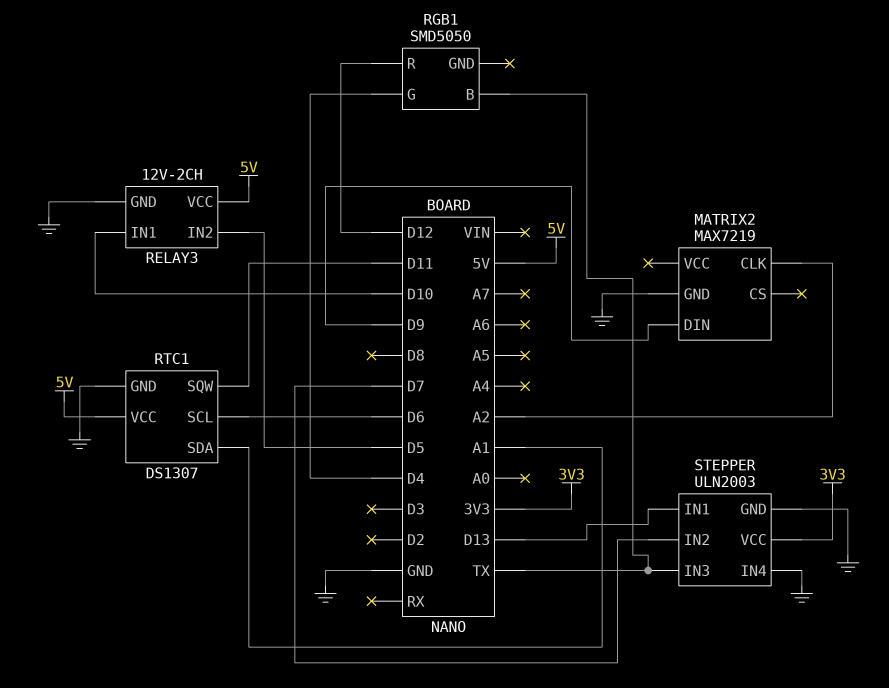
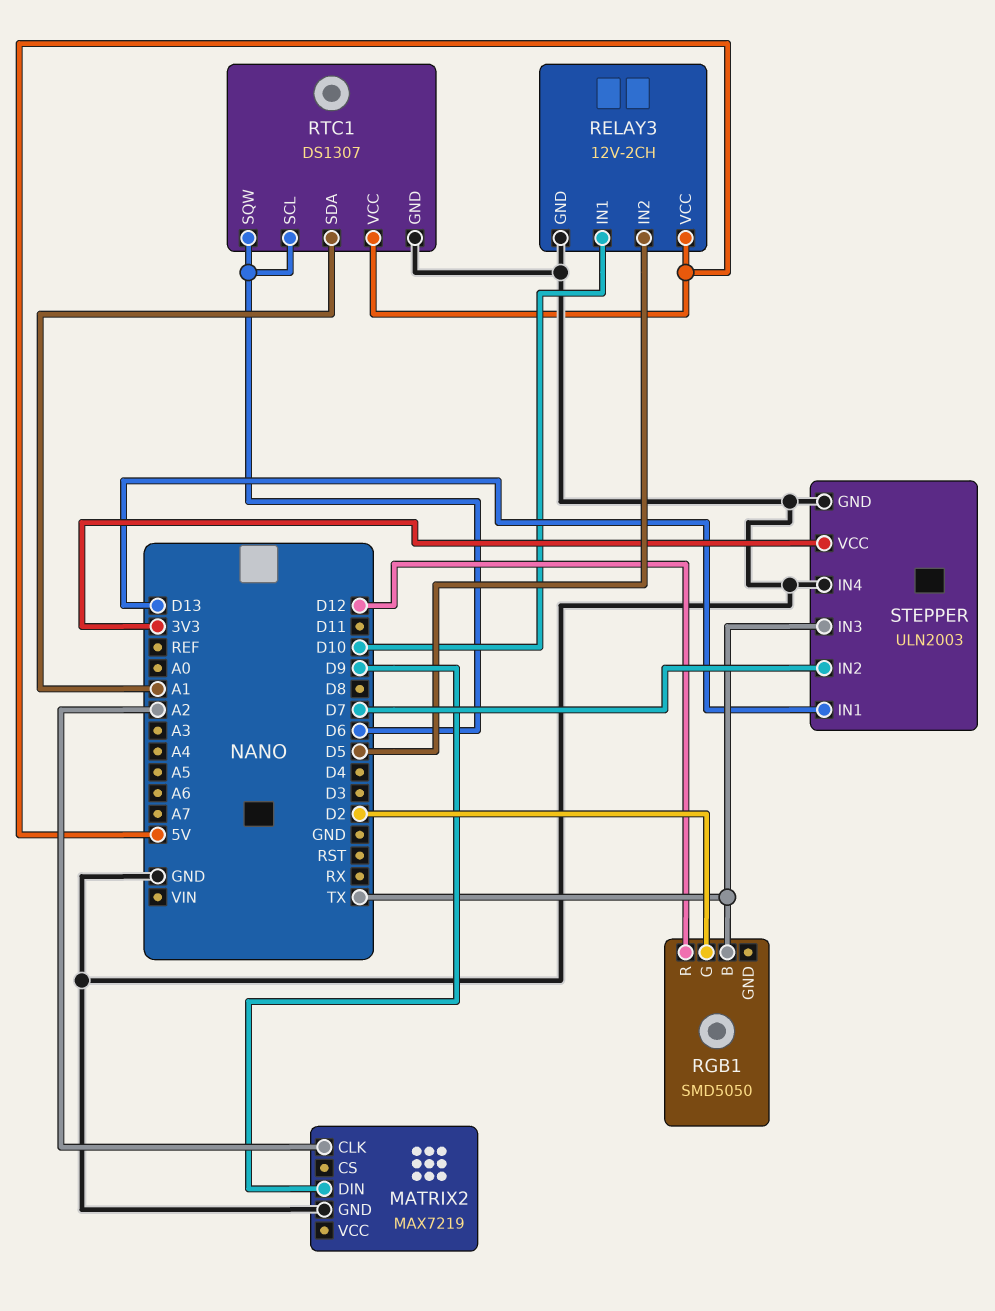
RGB1 pin G: D4 -> D2
RTC1 pin SQW: D11 -> D6

